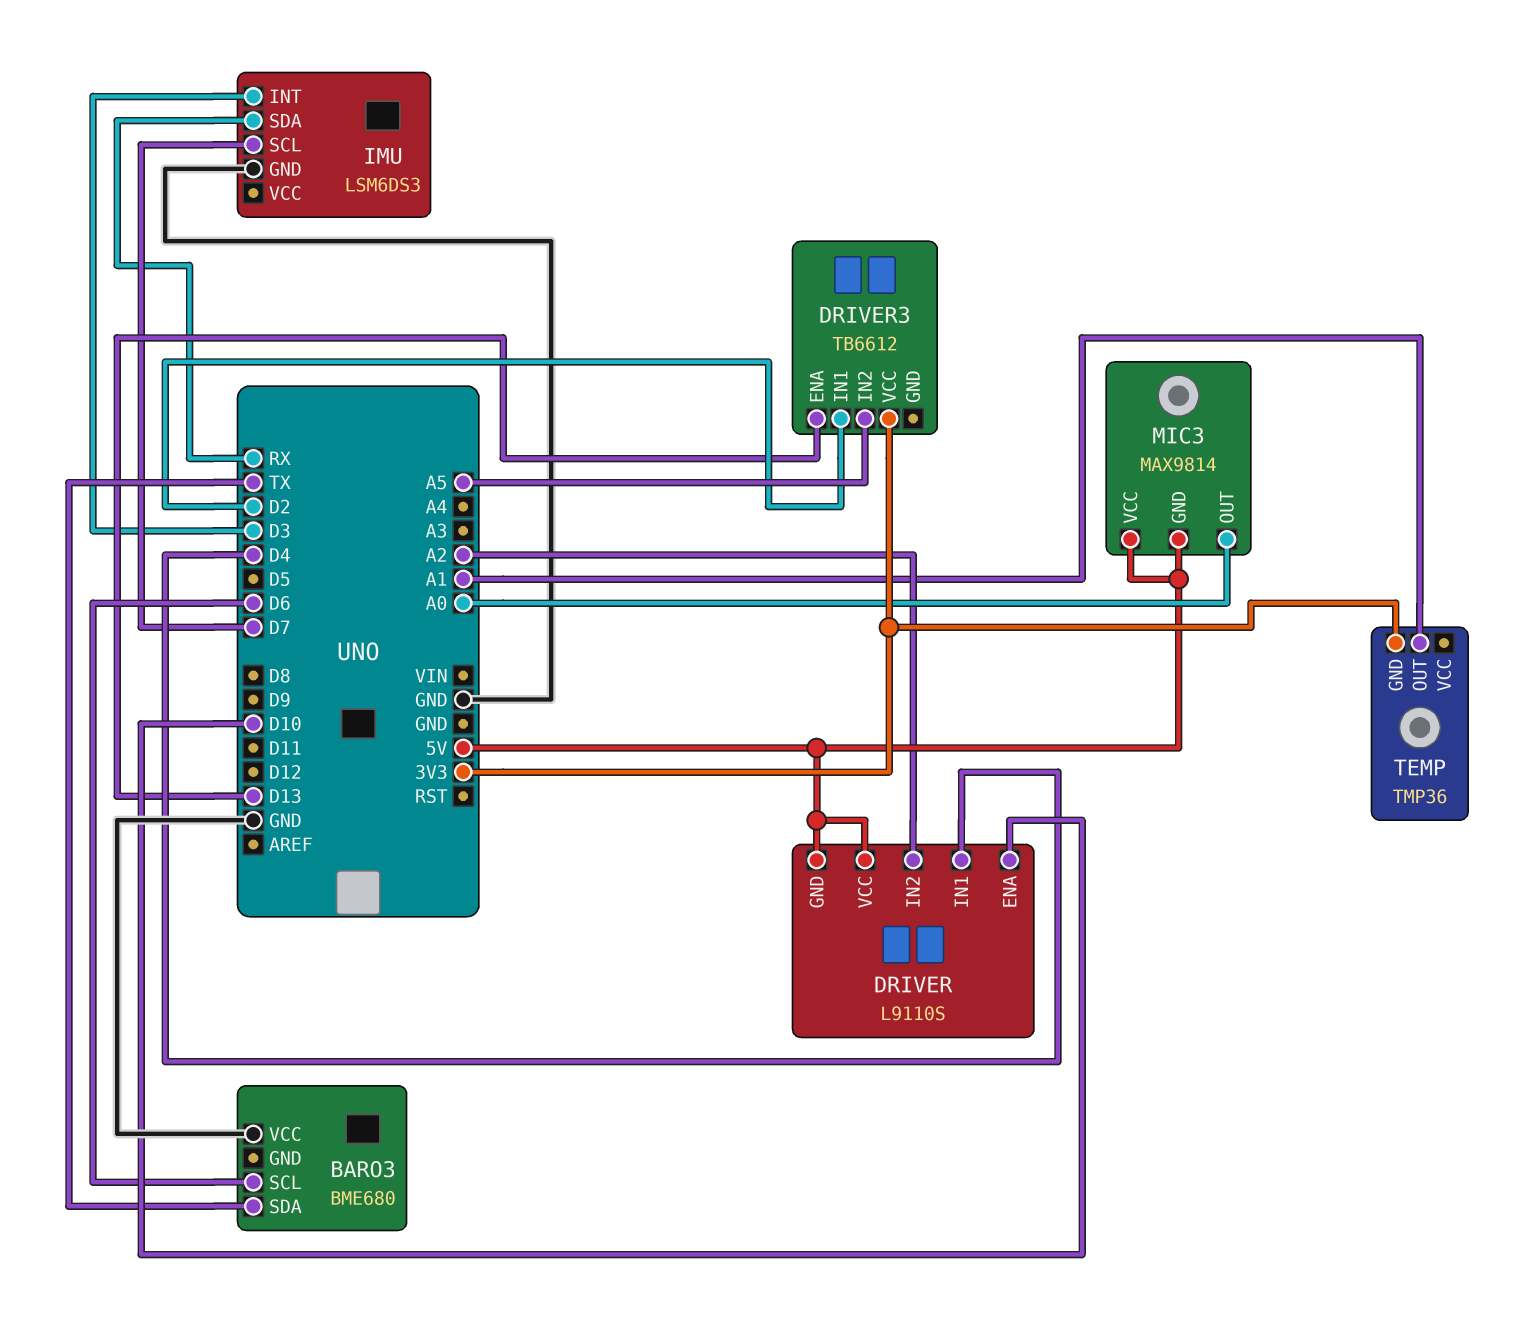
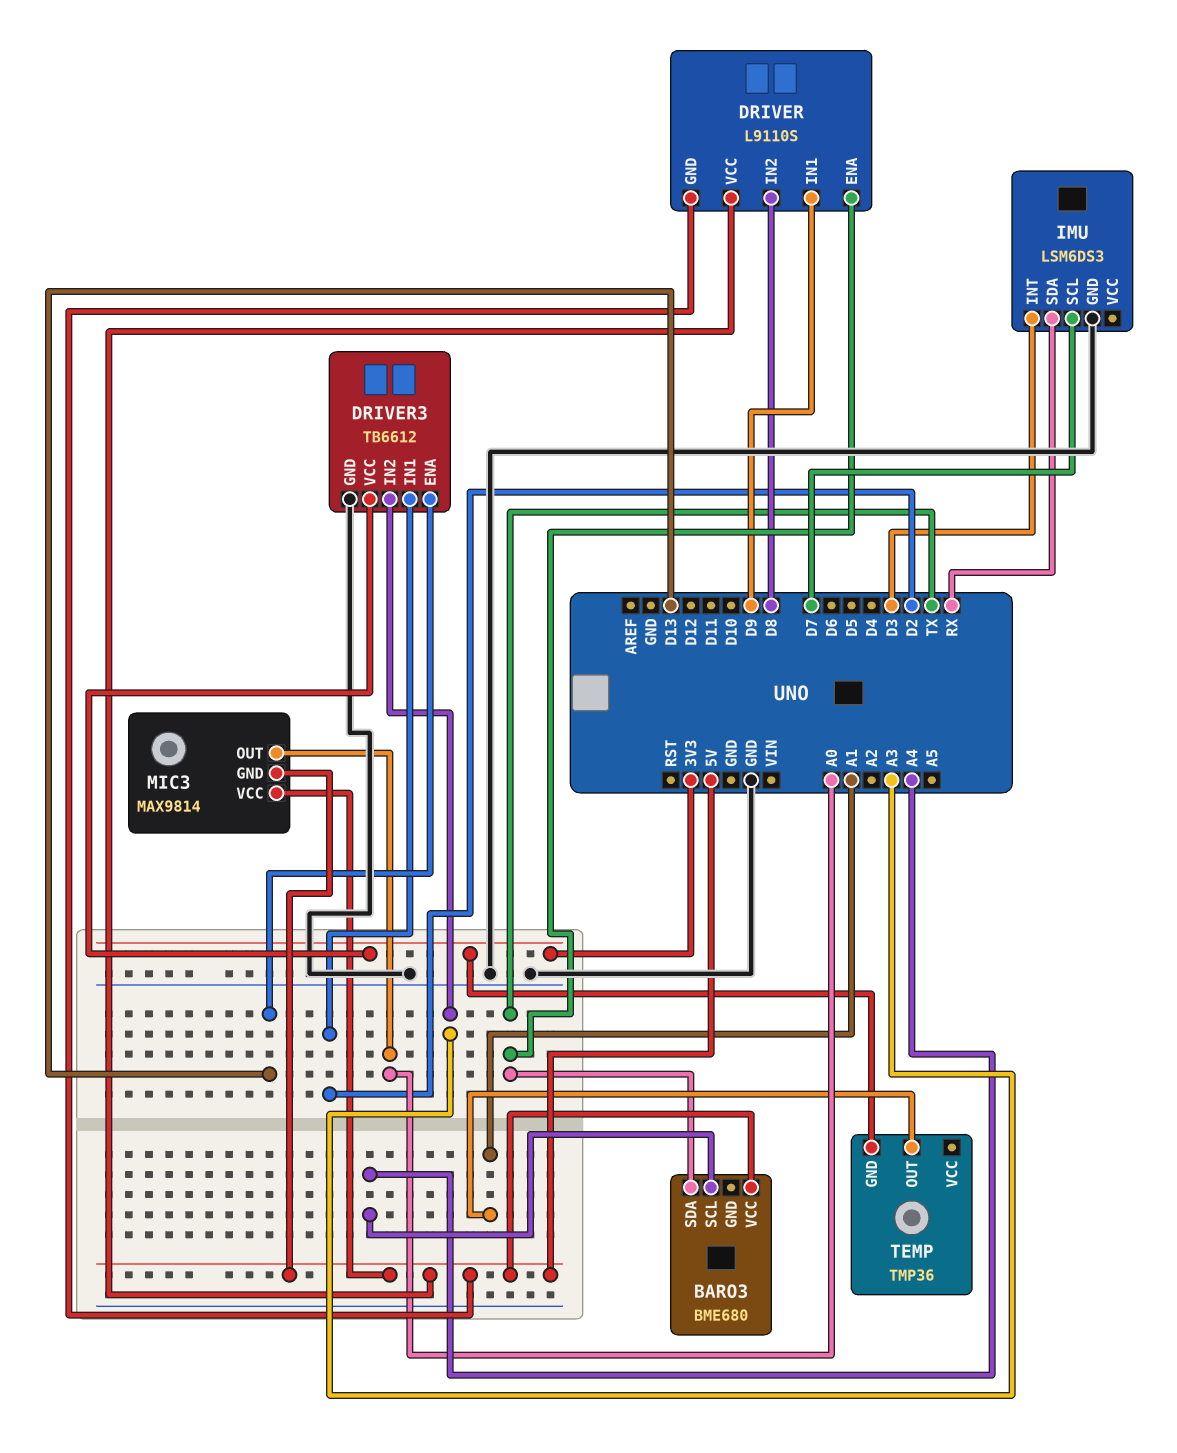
BARO3 pin SCL: D6 -> A4
BARO3 pin VCC: GND -> 5V
DRIVER pin ENA: D10 -> TX
DRIVER pin IN1: D4 -> D9
DRIVER pin IN2: A2 -> D8
DRIVER3 pin GND: none -> GND
DRIVER3 pin IN2: A5 -> A3

